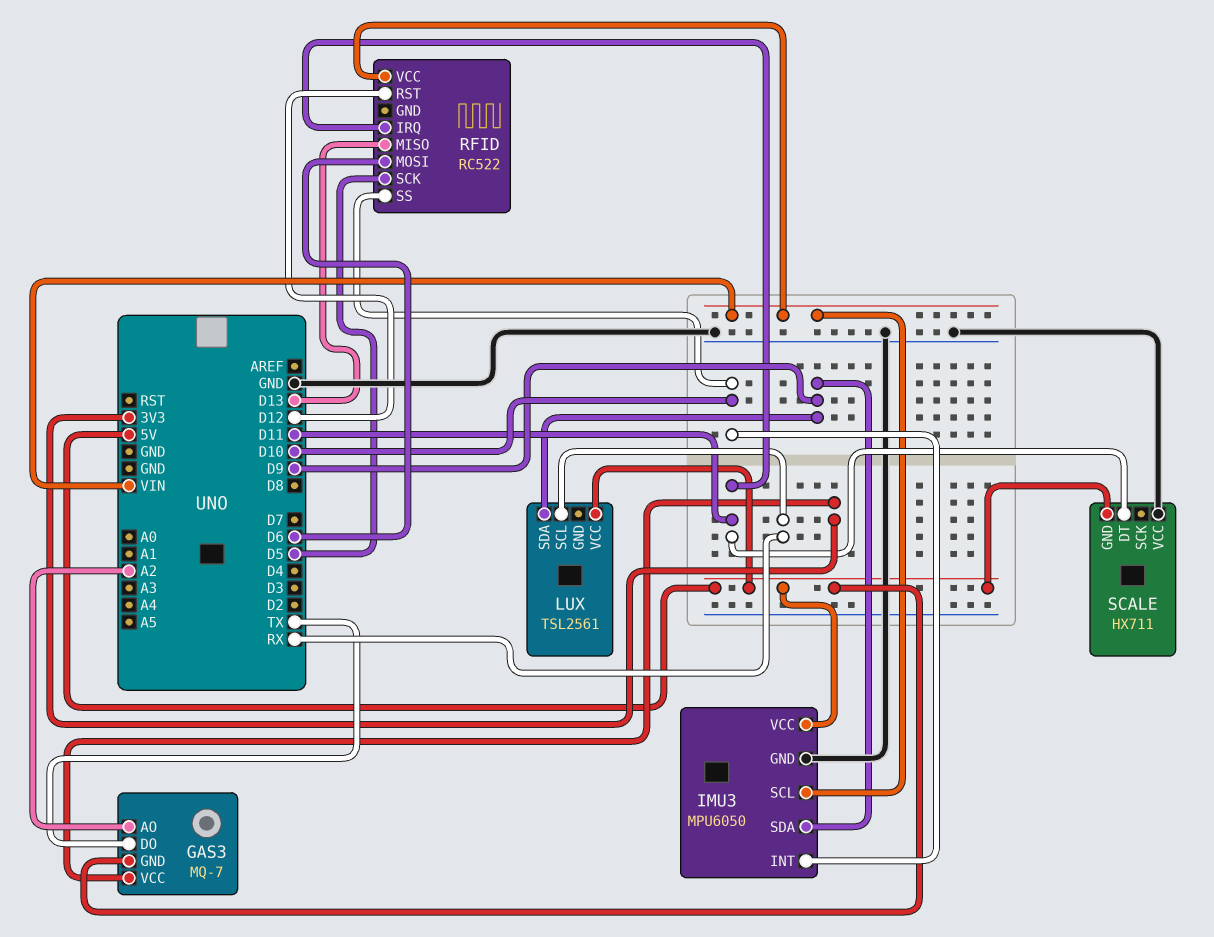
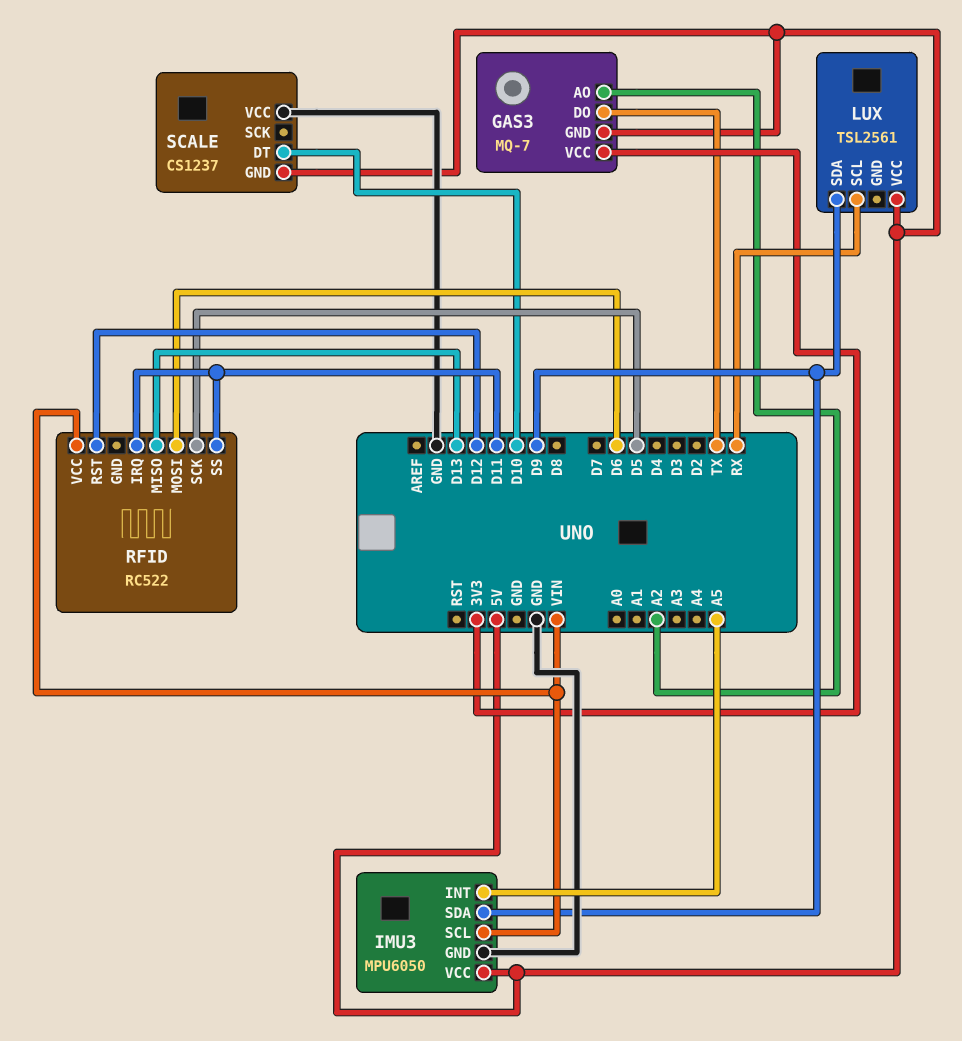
IMU3 pin INT: D10 -> A5
RFID pin SS: D10 -> D11
SCALE: HX711 -> CS1237
SCALE pin DT: D11 -> D10

